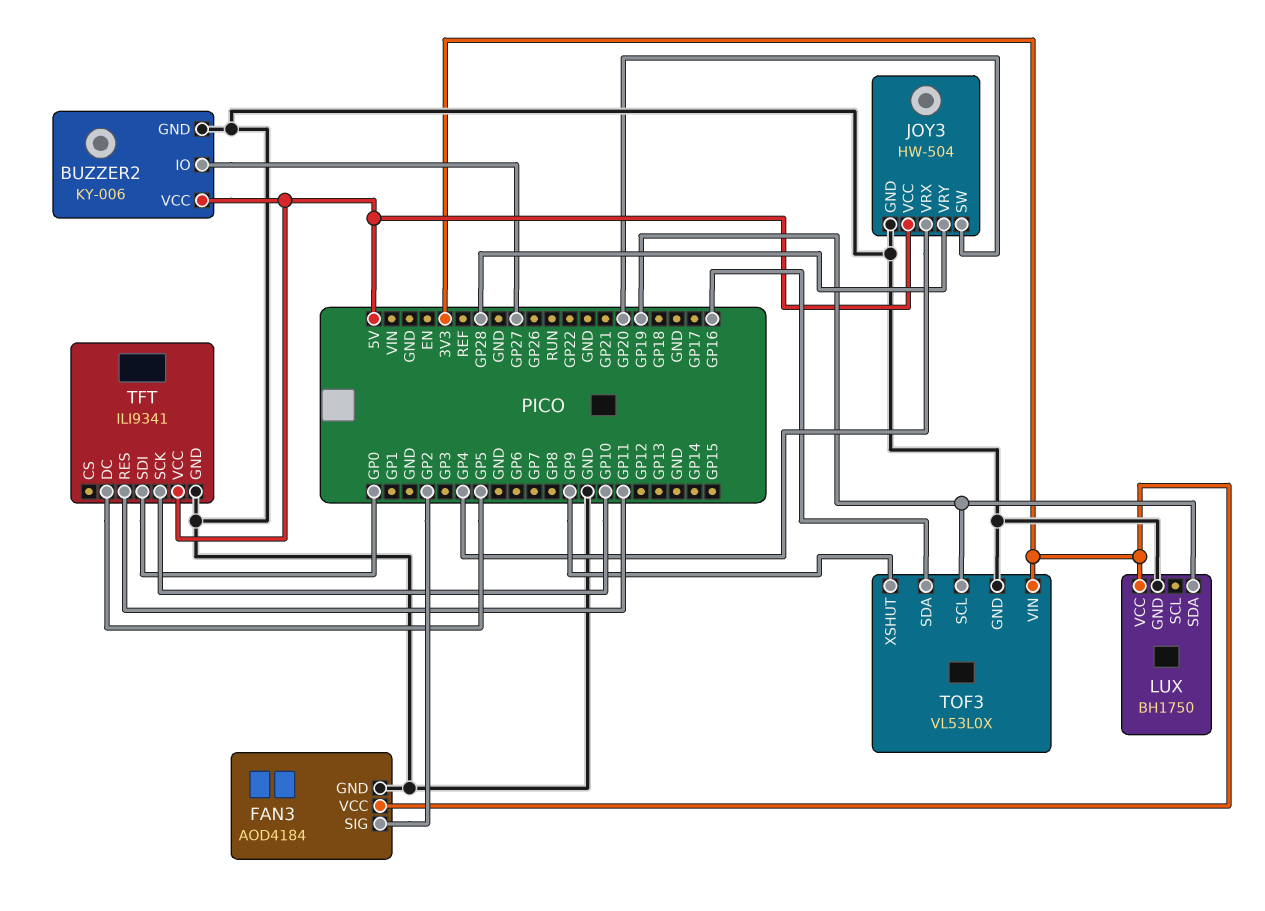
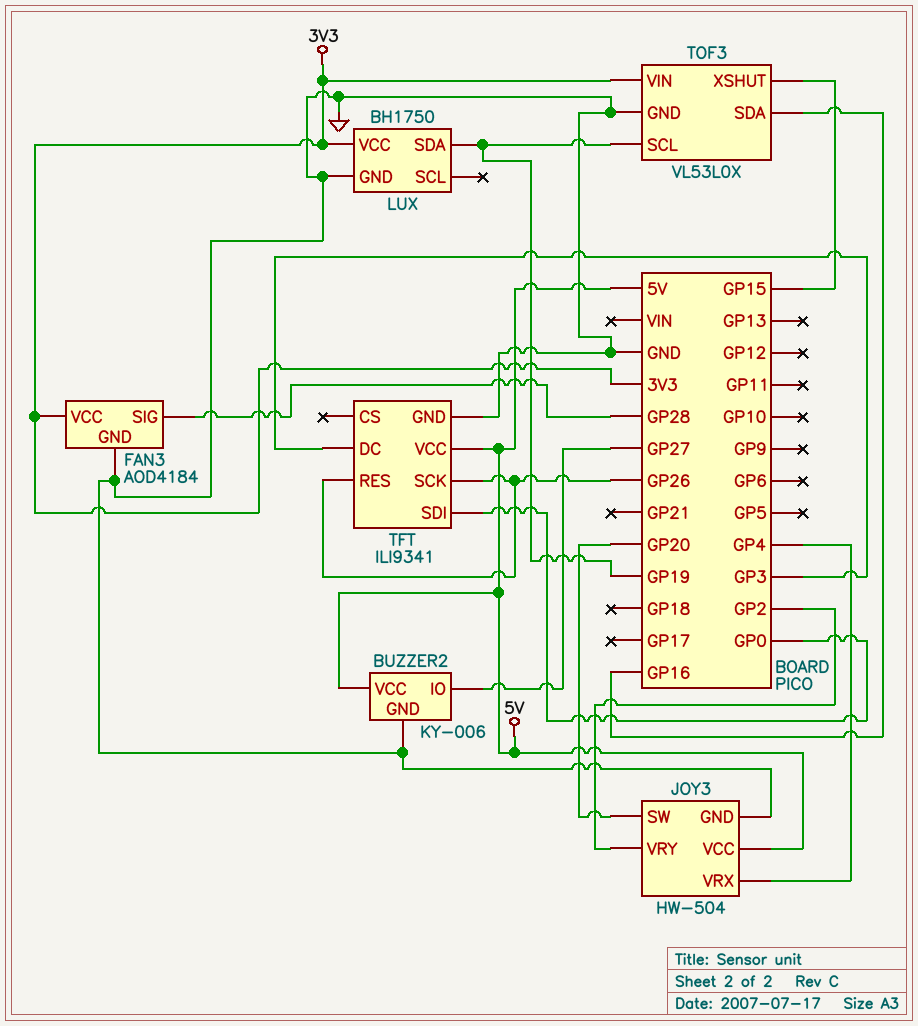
FAN3 pin SIG: GP2 -> GP28
JOY3 pin VRY: GP28 -> GP2
TFT pin DC: GP5 -> GP3
TFT pin RES: GP11 -> GP26
TFT pin SCK: GP10 -> GP26
TOF3 pin XSHUT: GP9 -> GP15

